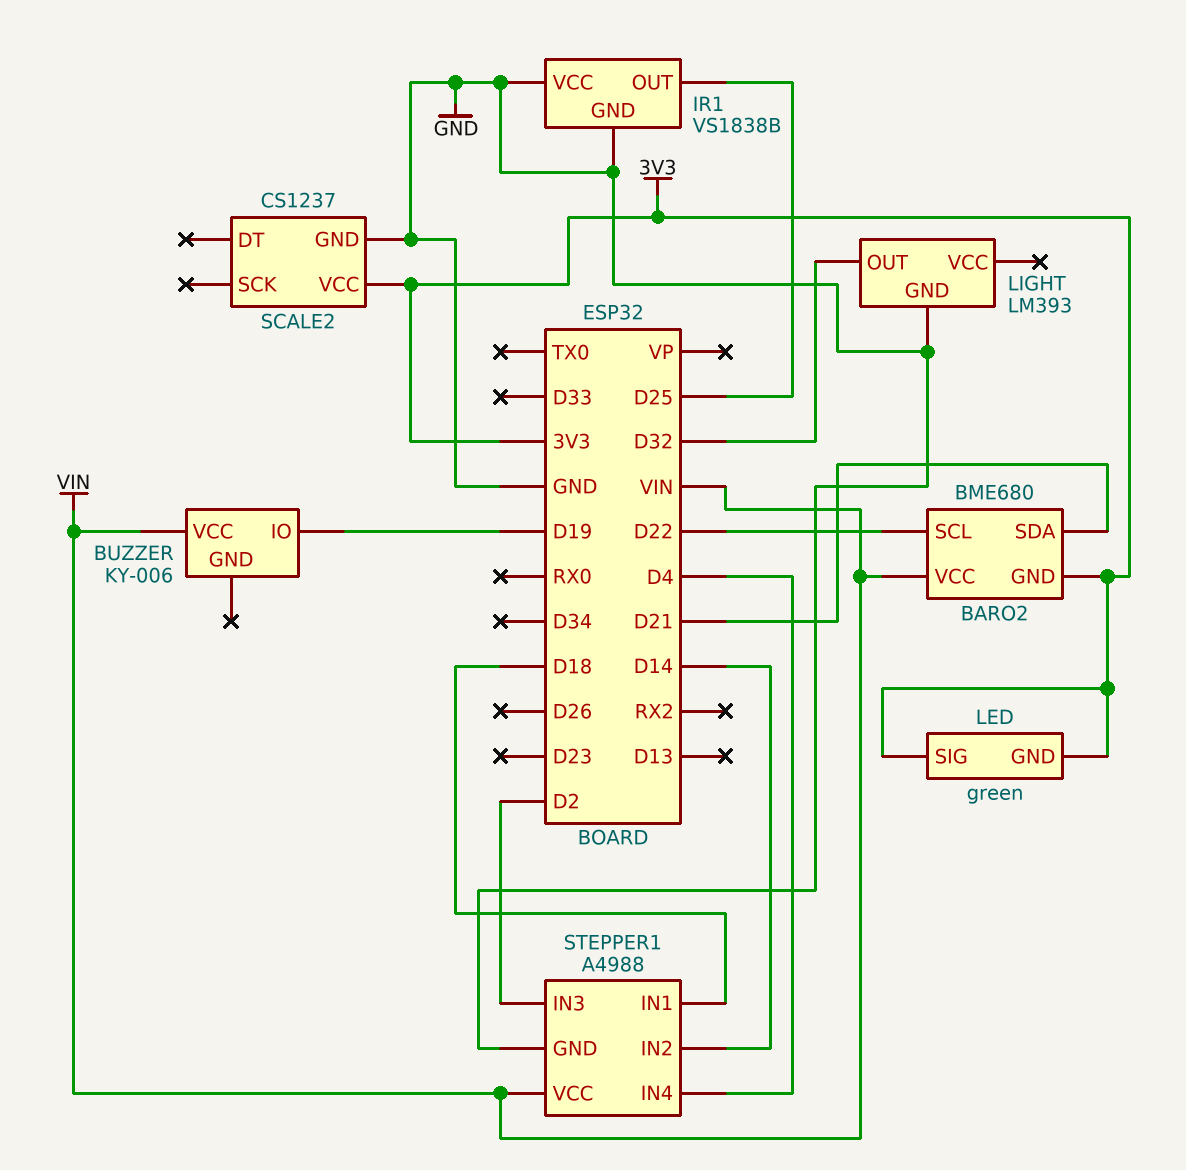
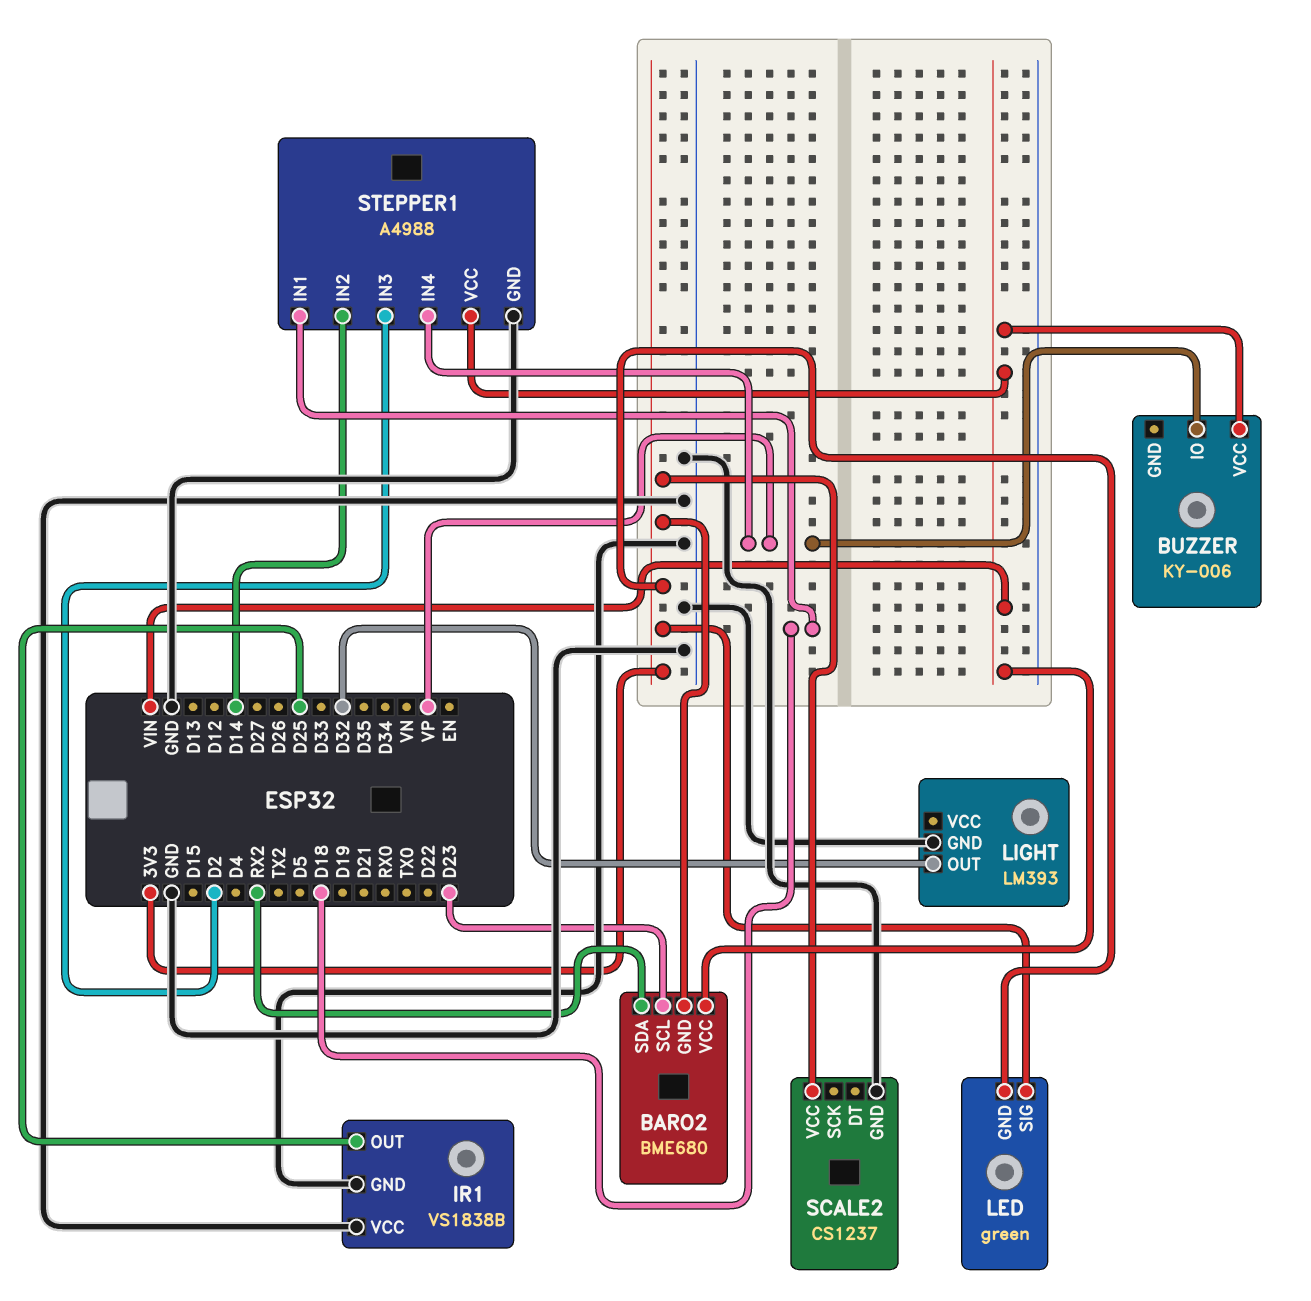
BARO2 pin SCL: D22 -> D23
BARO2 pin SDA: D21 -> RX2
BUZZER pin IO: D19 -> VP
STEPPER1 pin IN4: D4 -> VP

